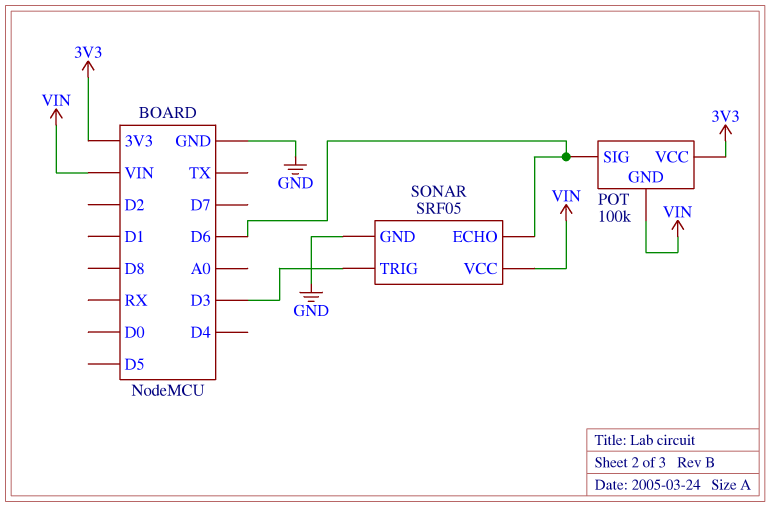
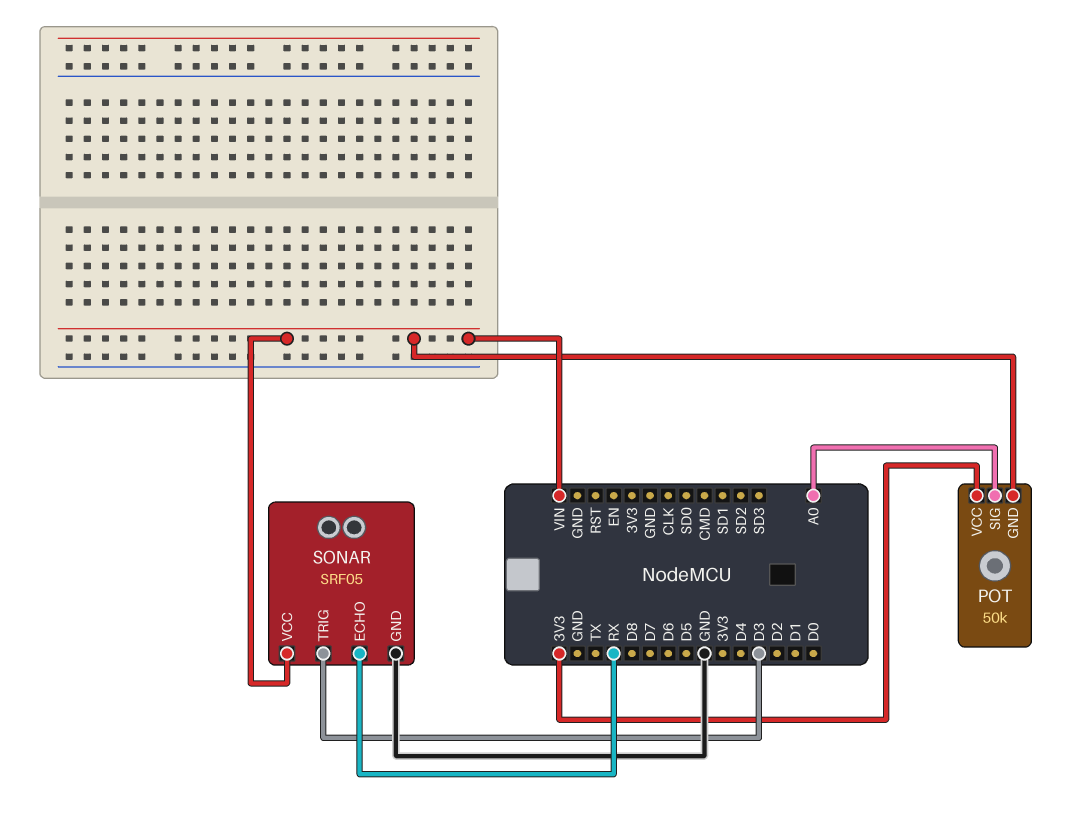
POT: 100k -> 50k
POT pin SIG: D6 -> A0
SONAR pin ECHO: D6 -> RX

